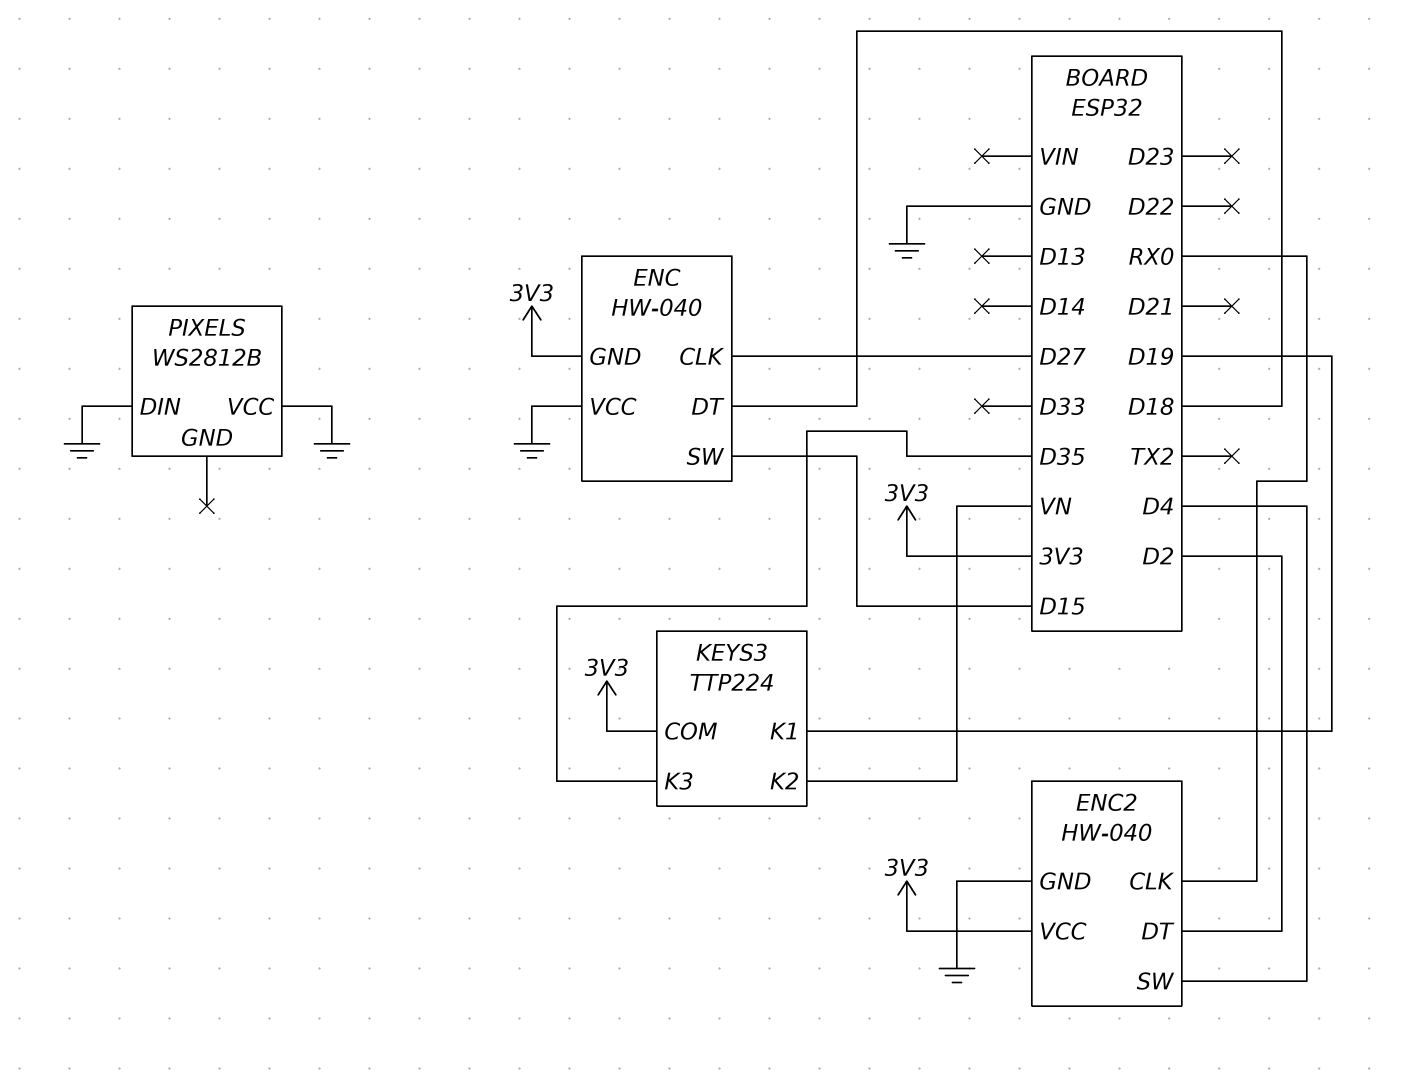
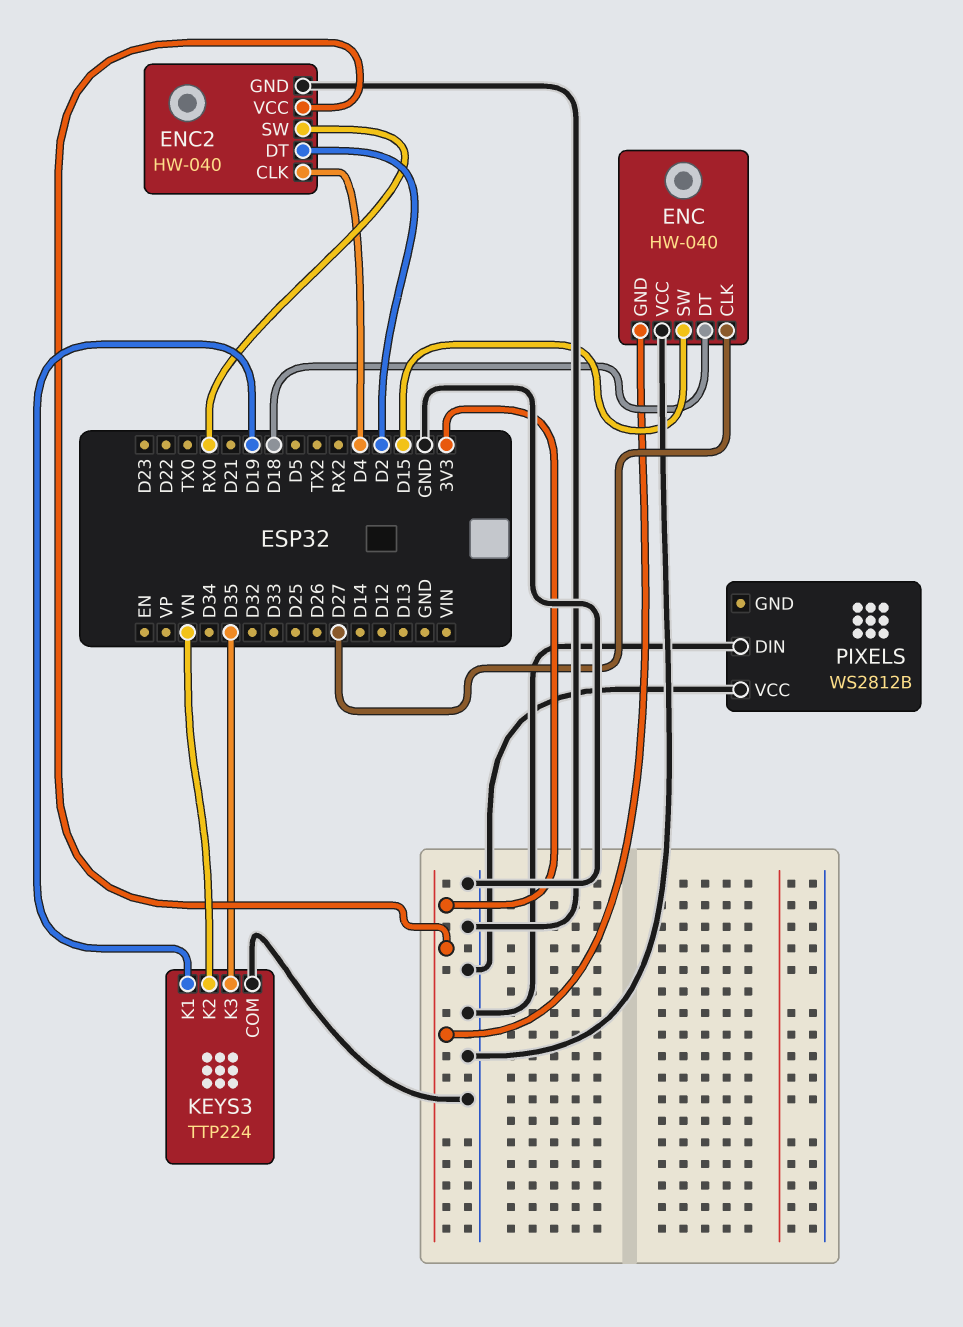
ENC2 pin CLK: RX0 -> D4
ENC2 pin SW: D4 -> RX0
KEYS3 pin COM: 3V3 -> GND

